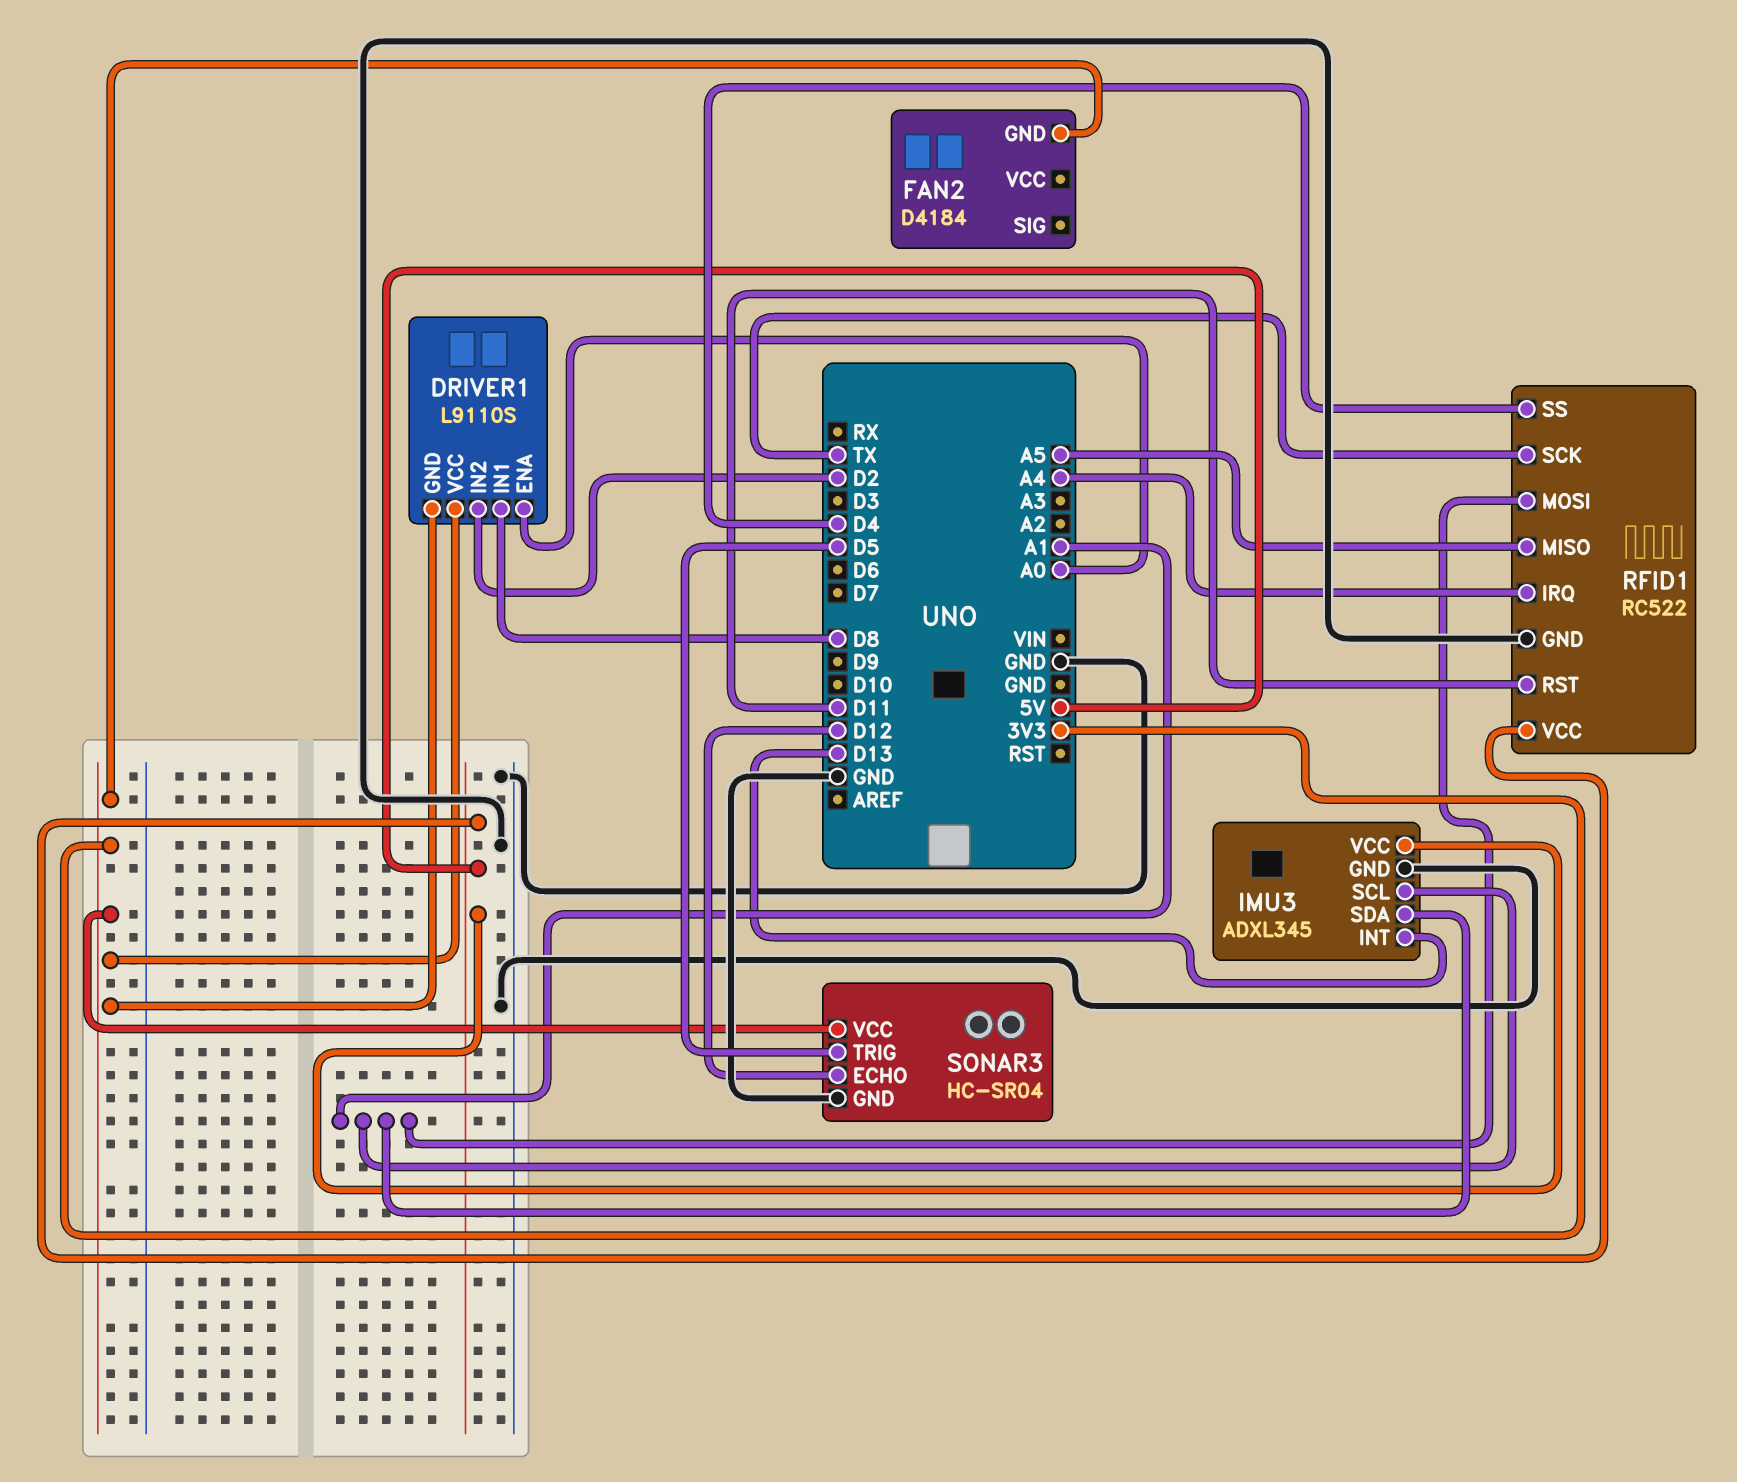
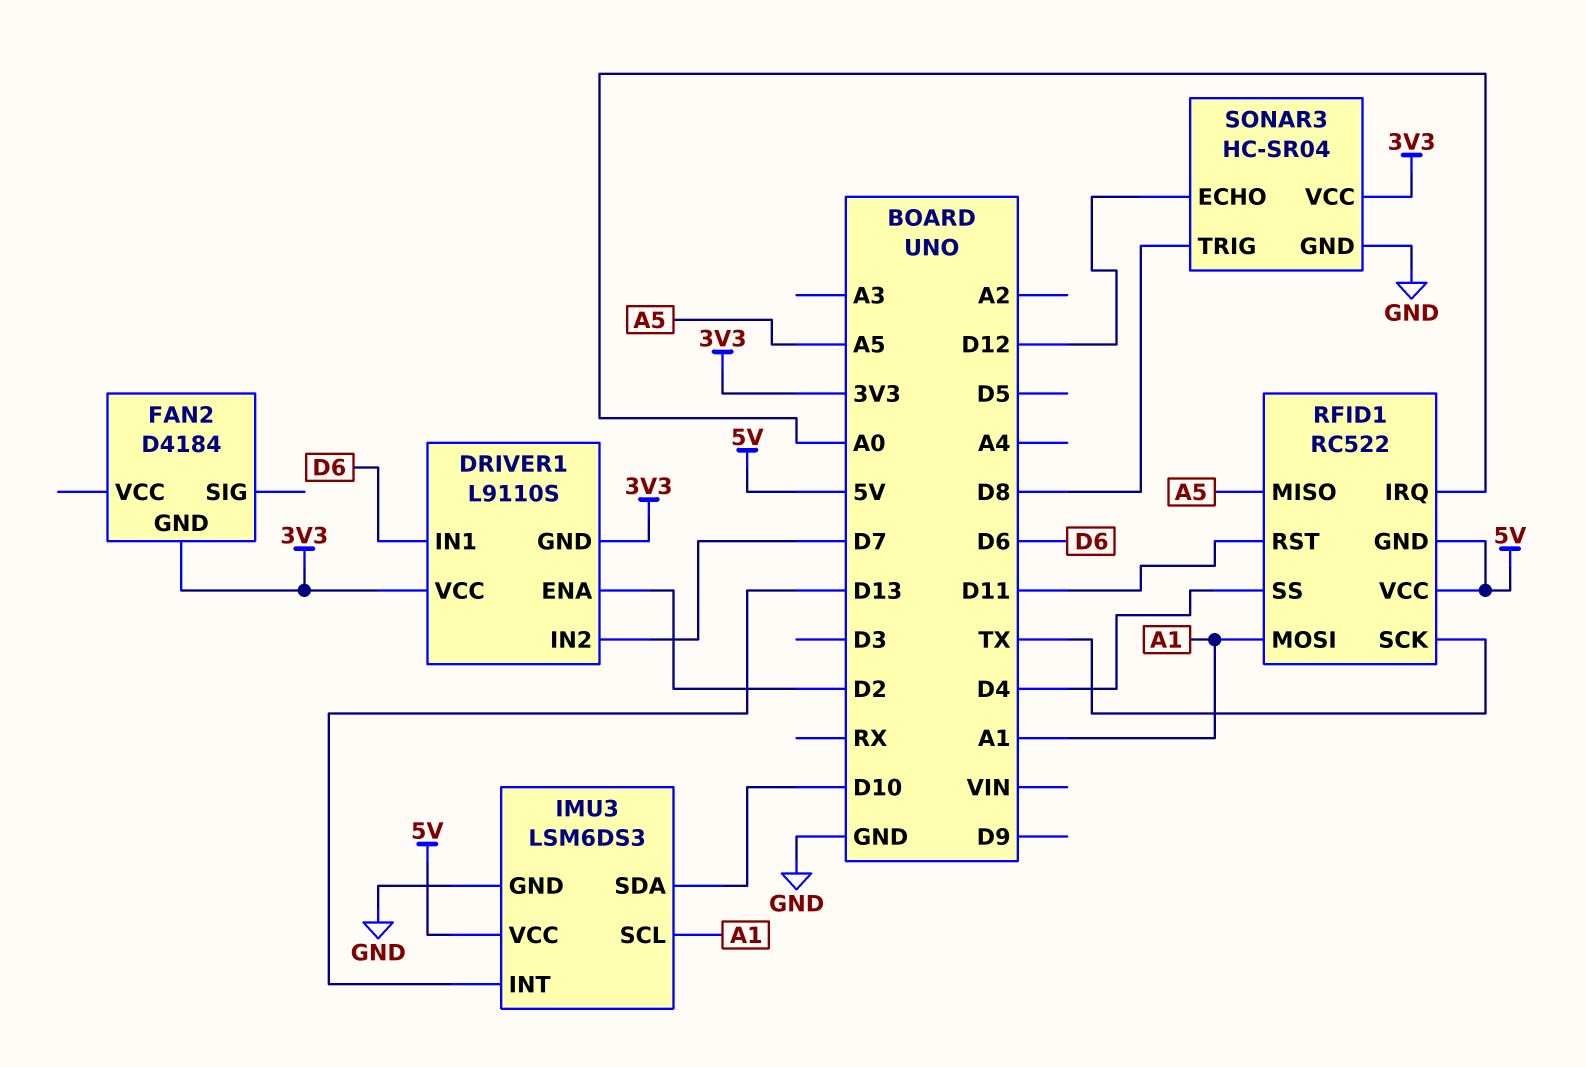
DRIVER1 pin ENA: A0 -> D2
DRIVER1 pin IN1: D8 -> D6
DRIVER1 pin IN2: D2 -> D7
IMU3: ADXL345 -> LSM6DS3
IMU3 pin SDA: A1 -> D10
RFID1 pin GND: GND -> 5V
RFID1 pin IRQ: A4 -> A0
SONAR3 pin TRIG: D5 -> D8

